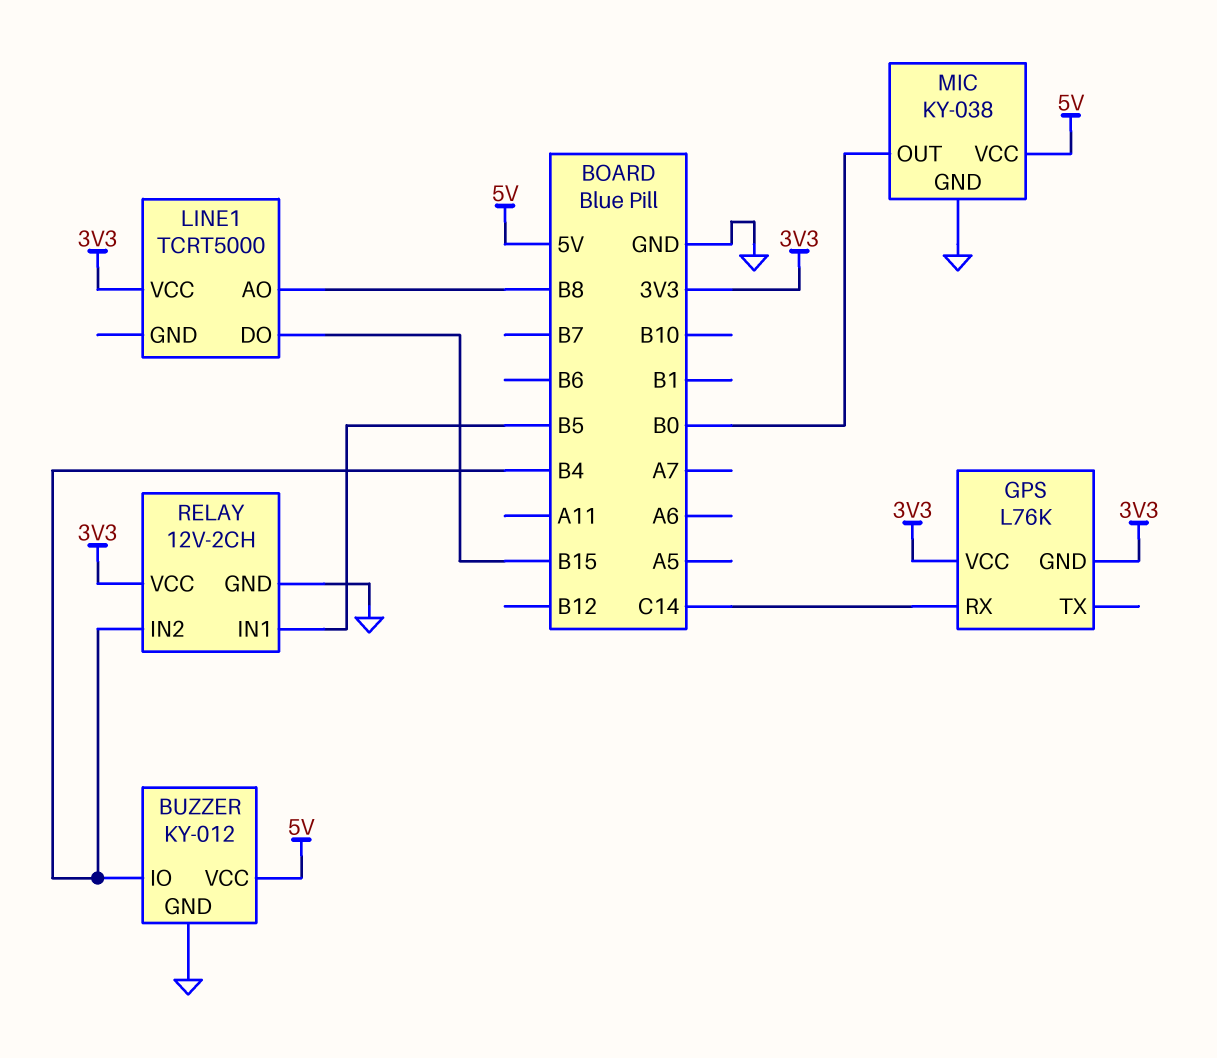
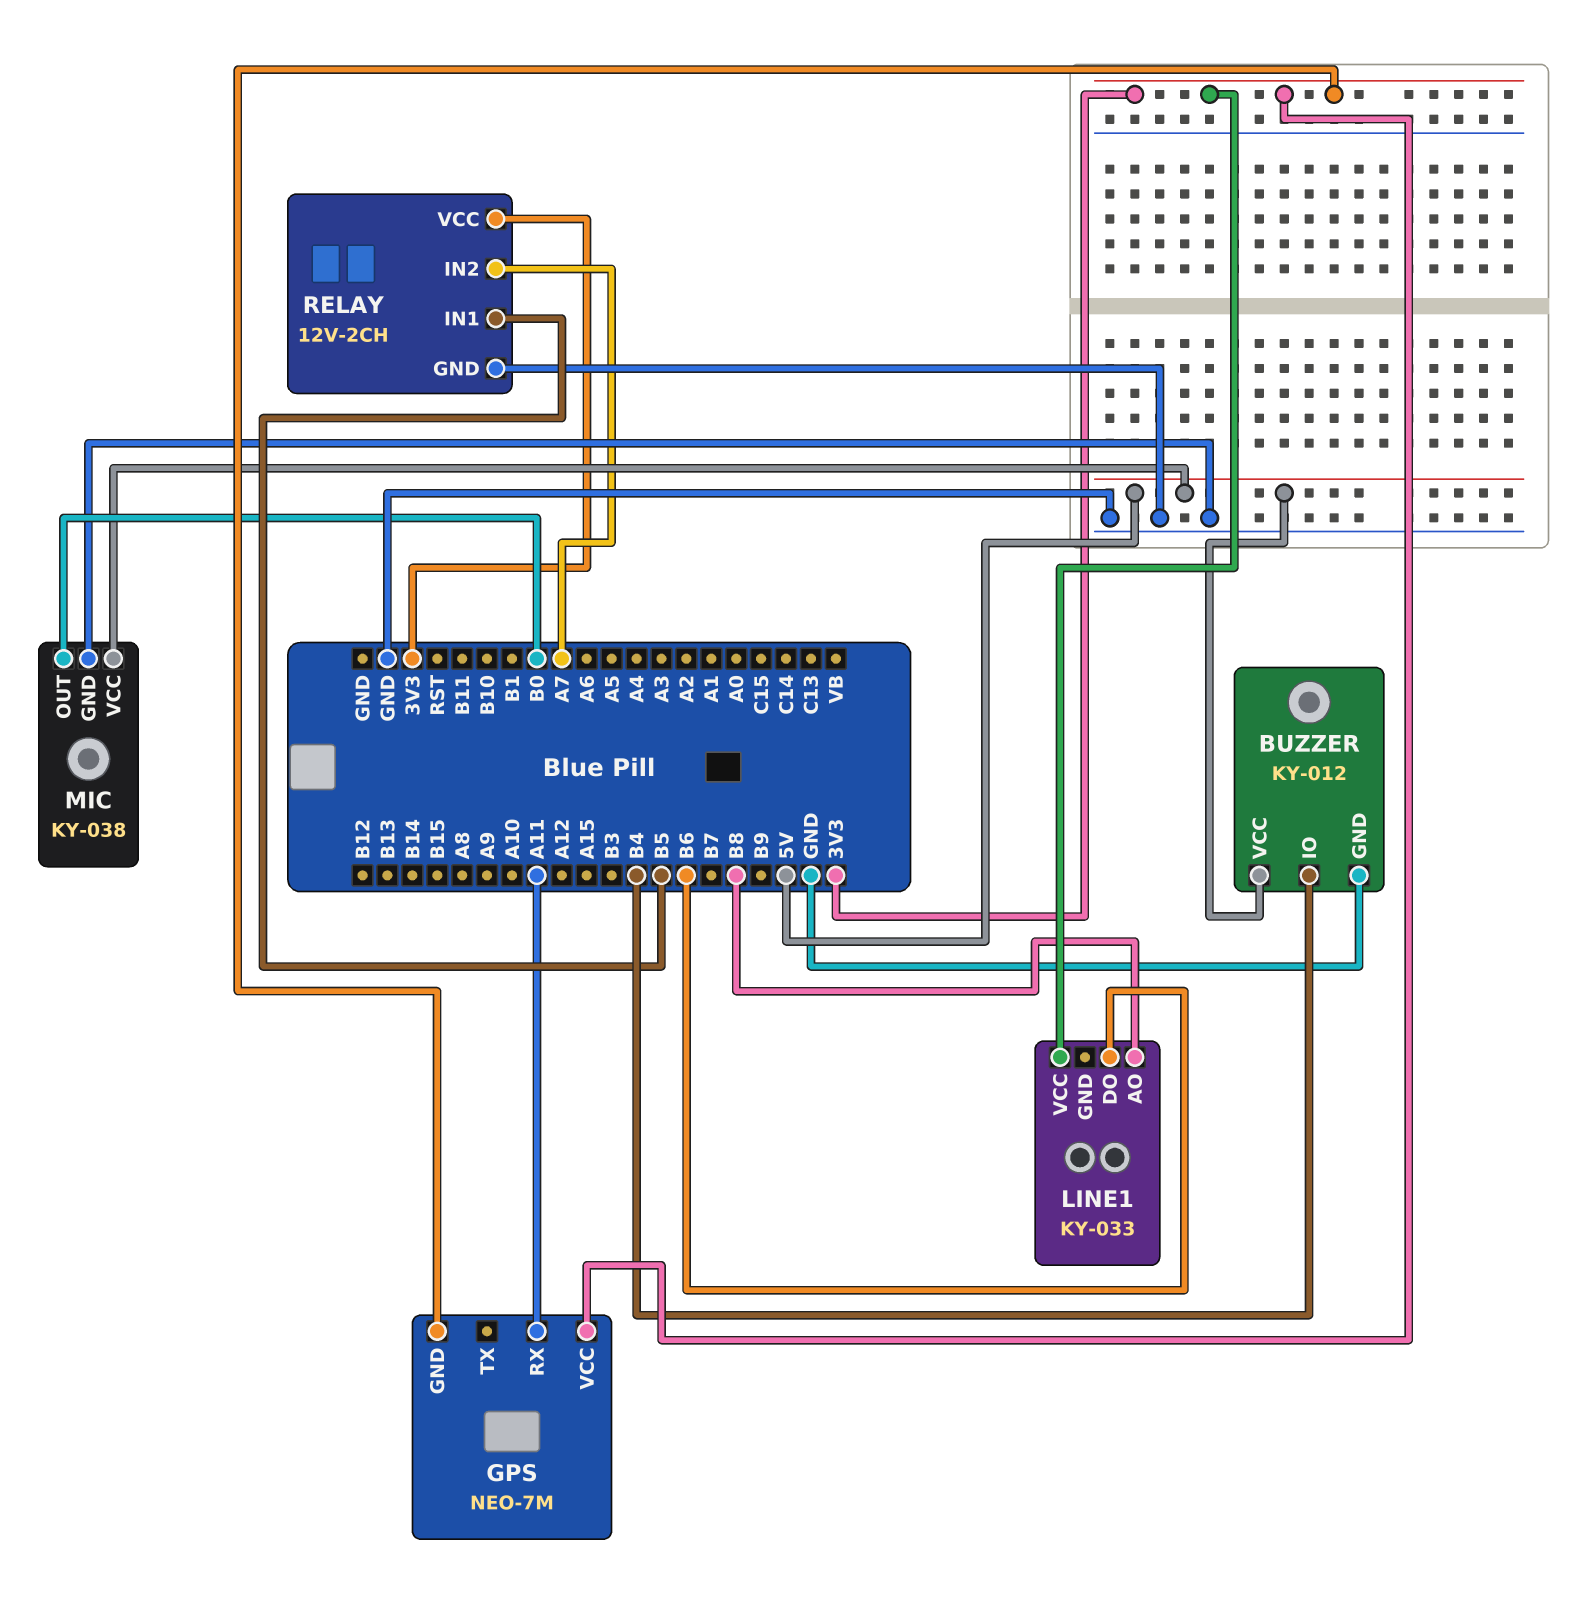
GPS: L76K -> NEO-7M
GPS pin RX: C14 -> A11
LINE1: TCRT5000 -> KY-033
LINE1 pin DO: B15 -> B6
RELAY pin IN2: B4 -> A7

